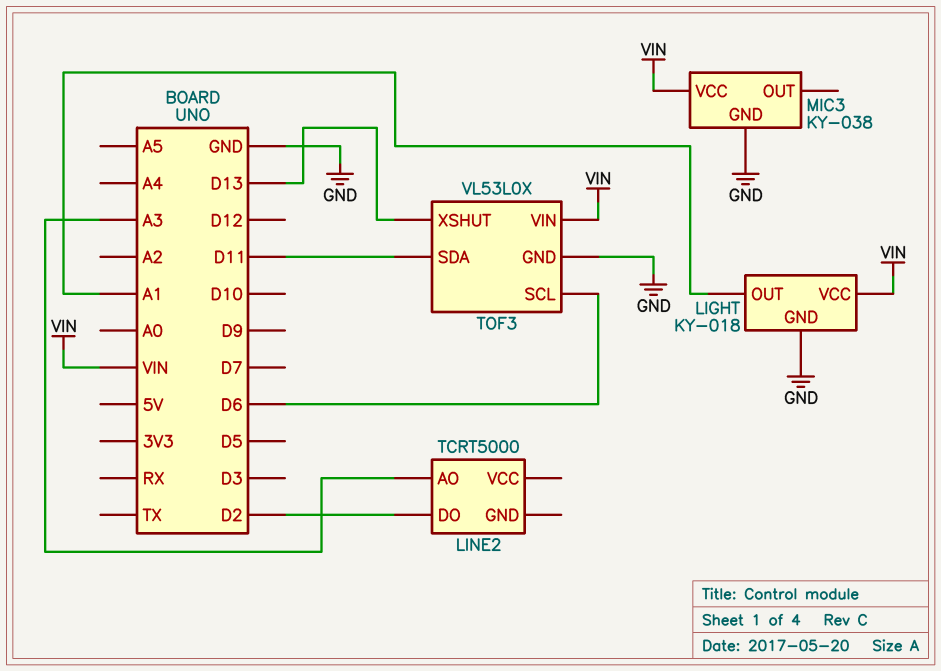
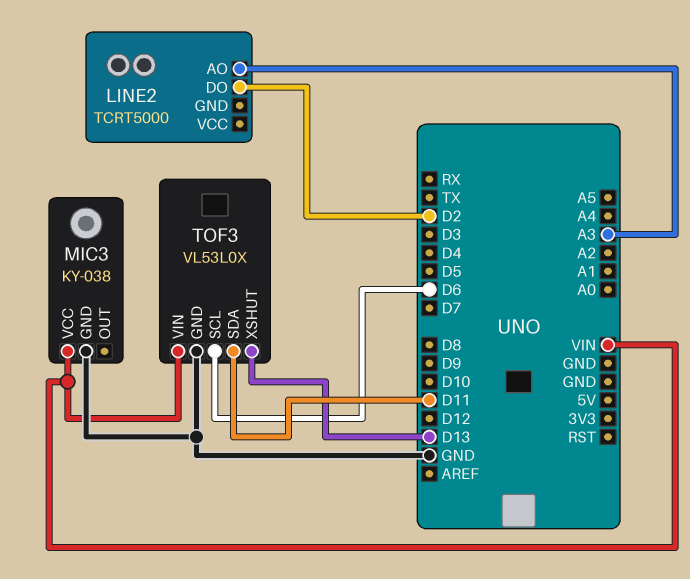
LIGHT: KY-018 -> none
LIGHT pin GND: GND -> none
LIGHT pin OUT: A1 -> none
LIGHT pin VCC: VIN -> none

